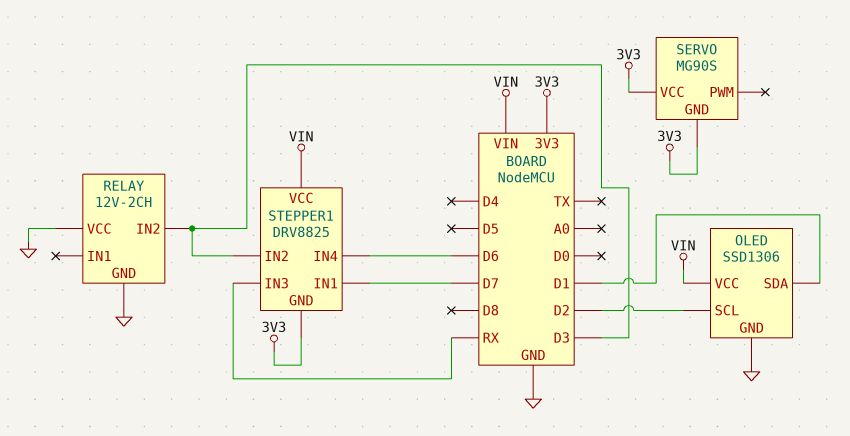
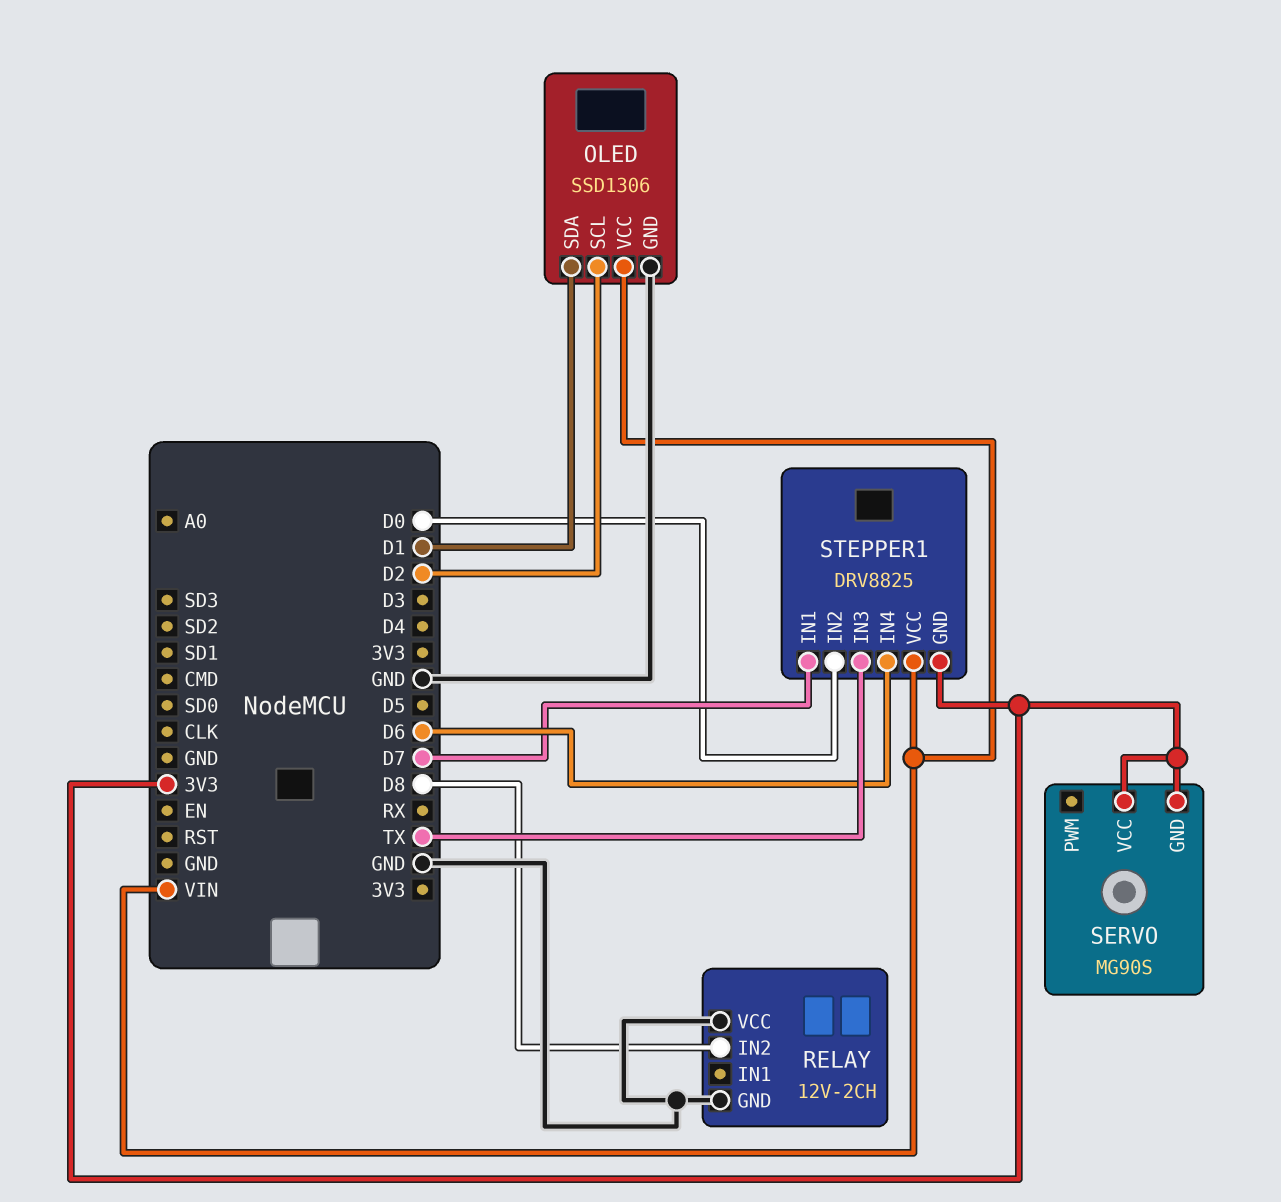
RELAY pin IN2: D3 -> D8
STEPPER1 pin IN2: D3 -> D0
STEPPER1 pin IN3: RX -> TX

